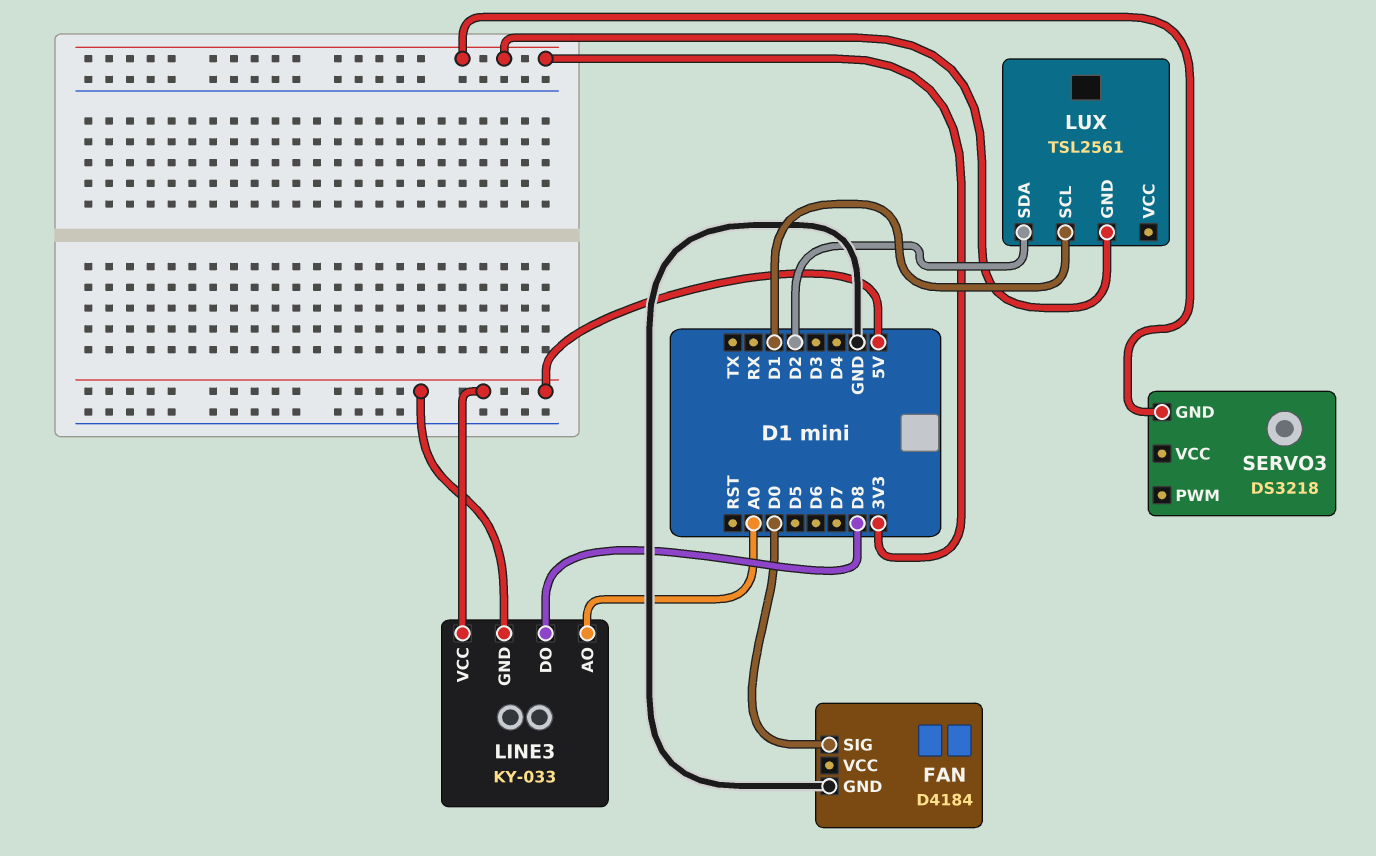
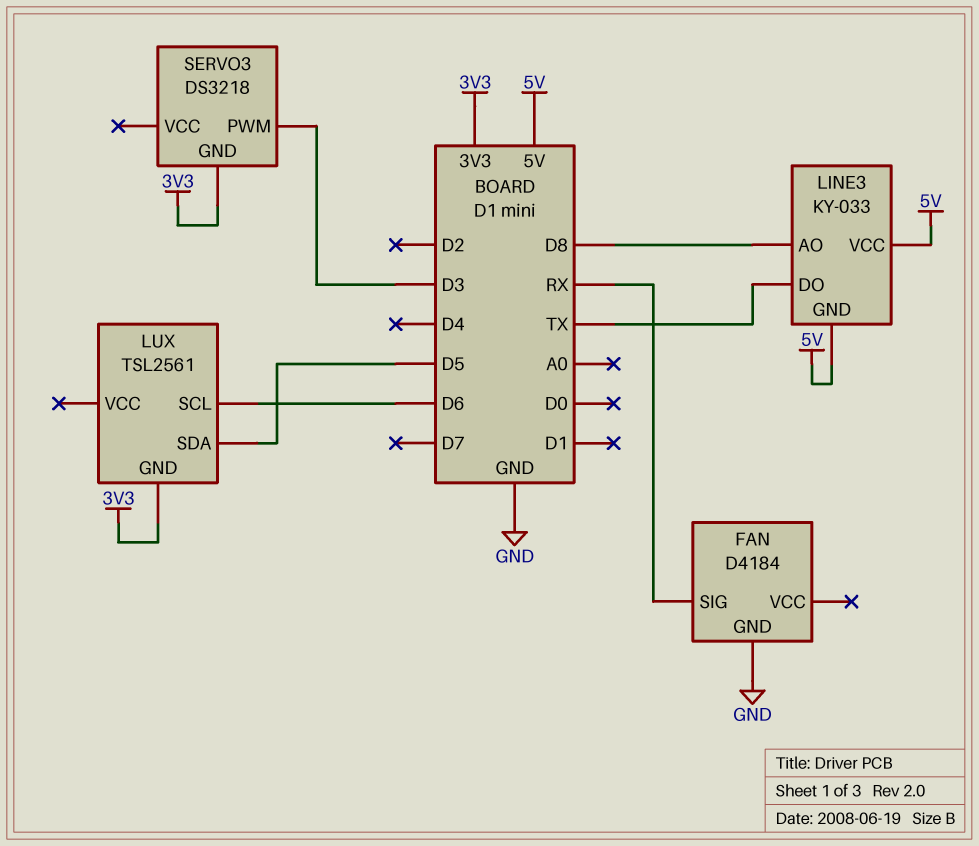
FAN pin SIG: D0 -> RX
LINE3 pin AO: A0 -> D8
LINE3 pin DO: D8 -> TX
LUX pin SCL: D1 -> D6
LUX pin SDA: D2 -> D5
SERVO3 pin PWM: none -> D3

